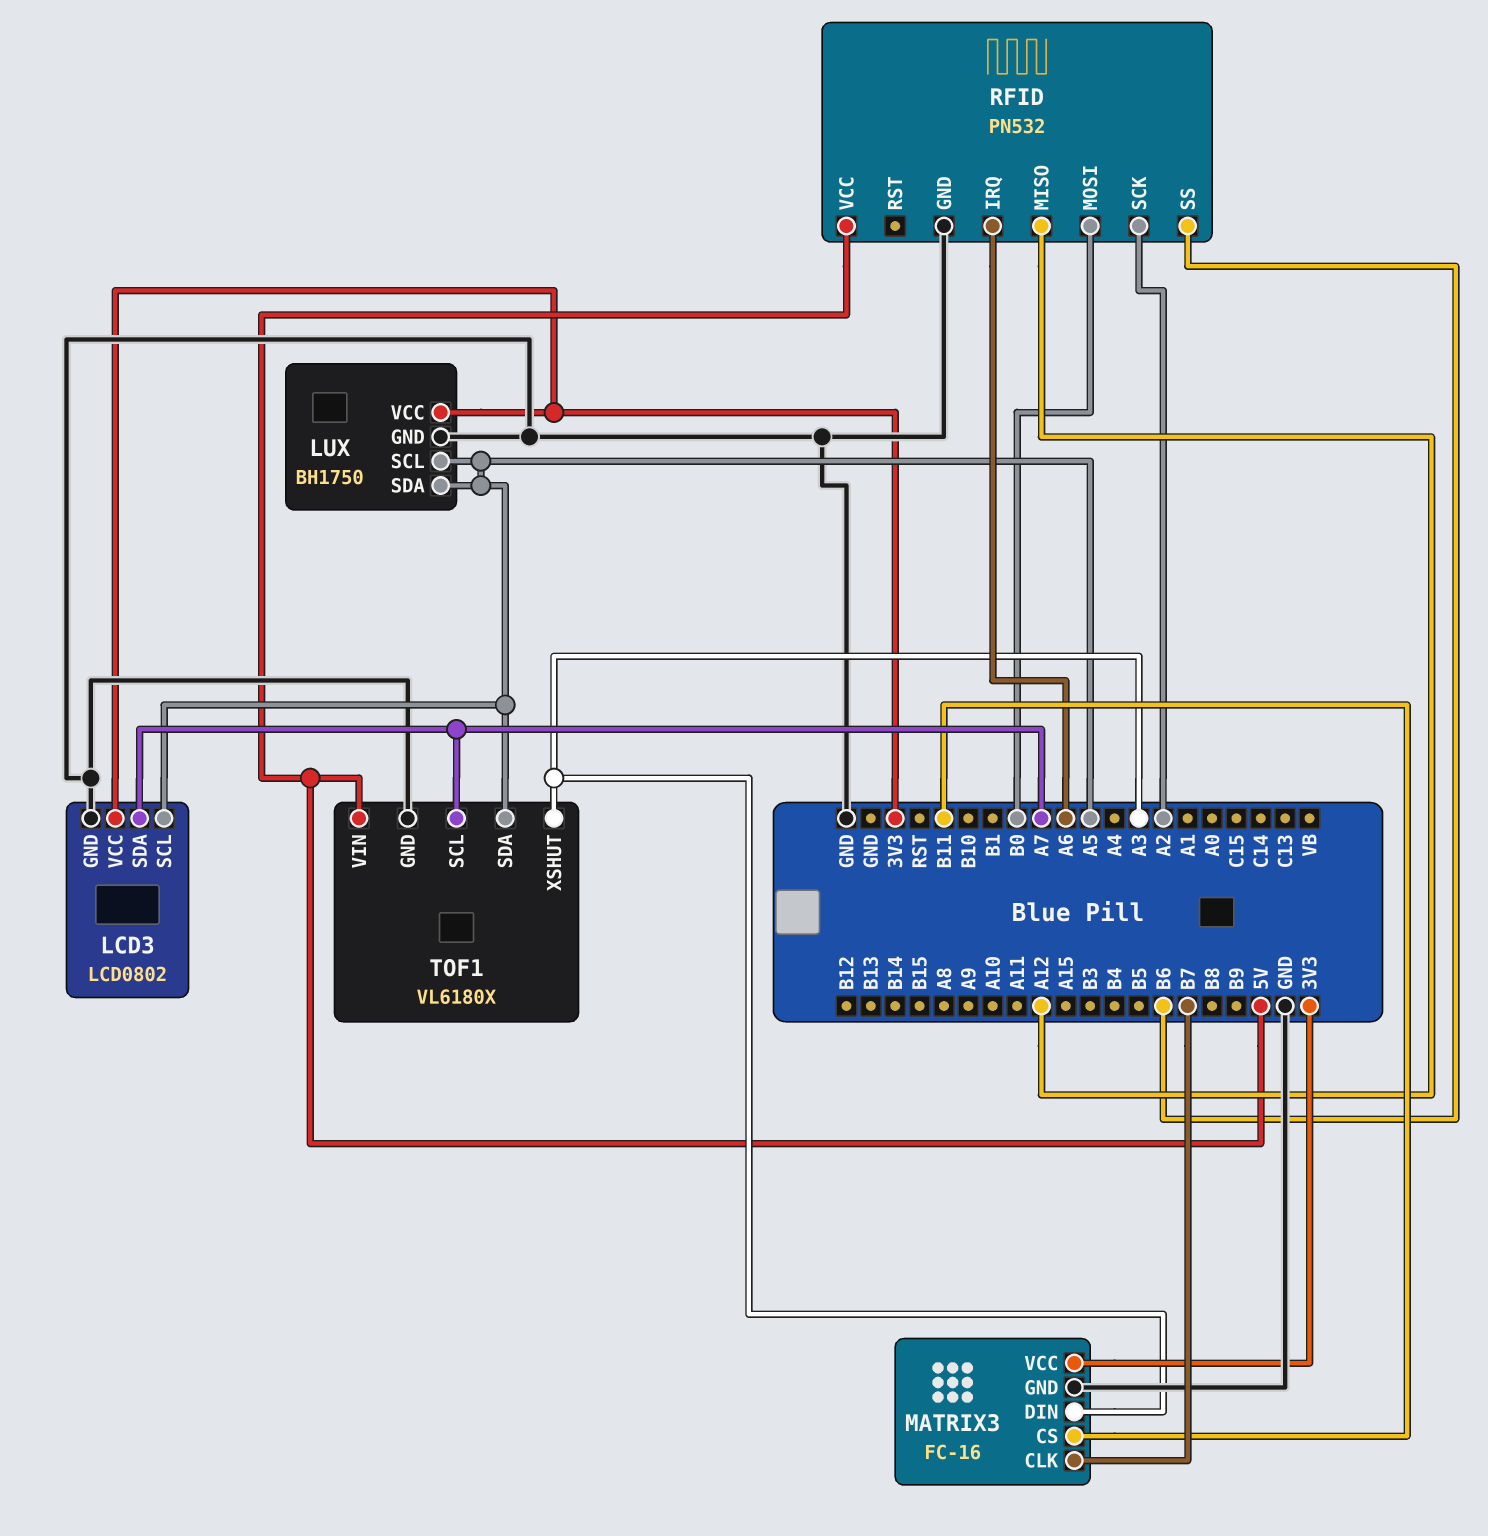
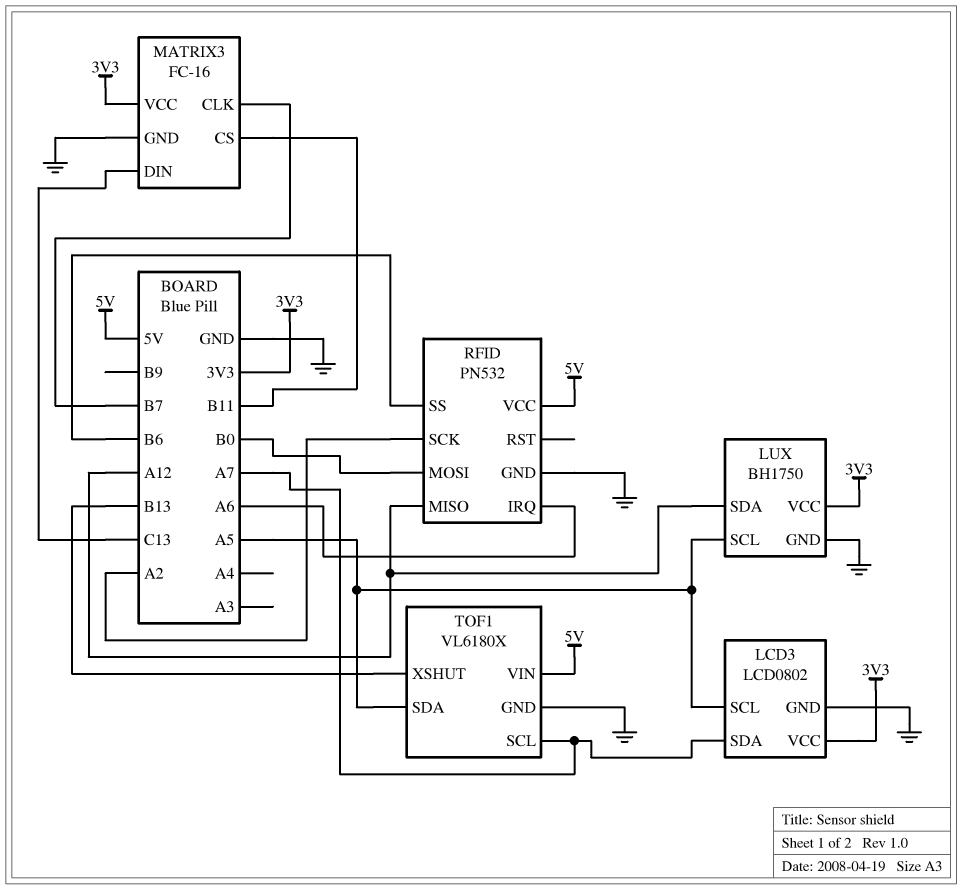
LUX pin SDA: A5 -> A12
MATRIX3 pin DIN: A3 -> C13
TOF1 pin XSHUT: A3 -> B13

